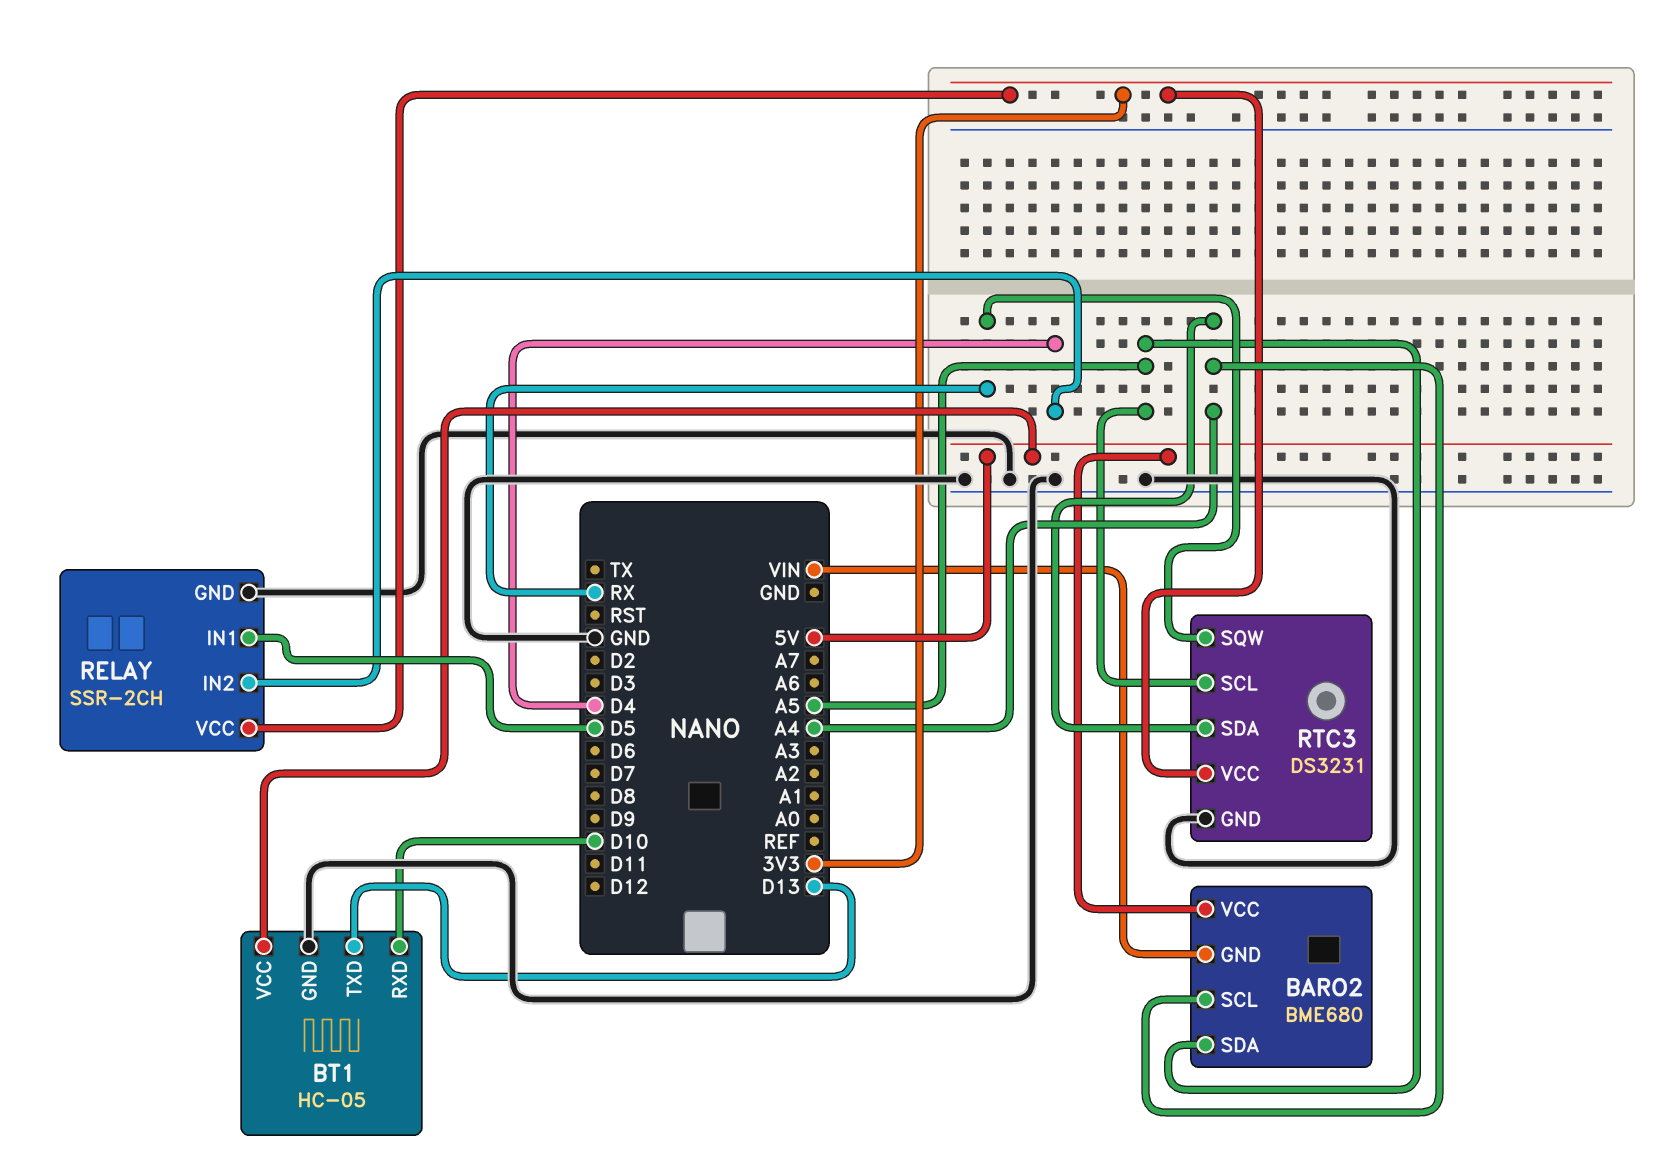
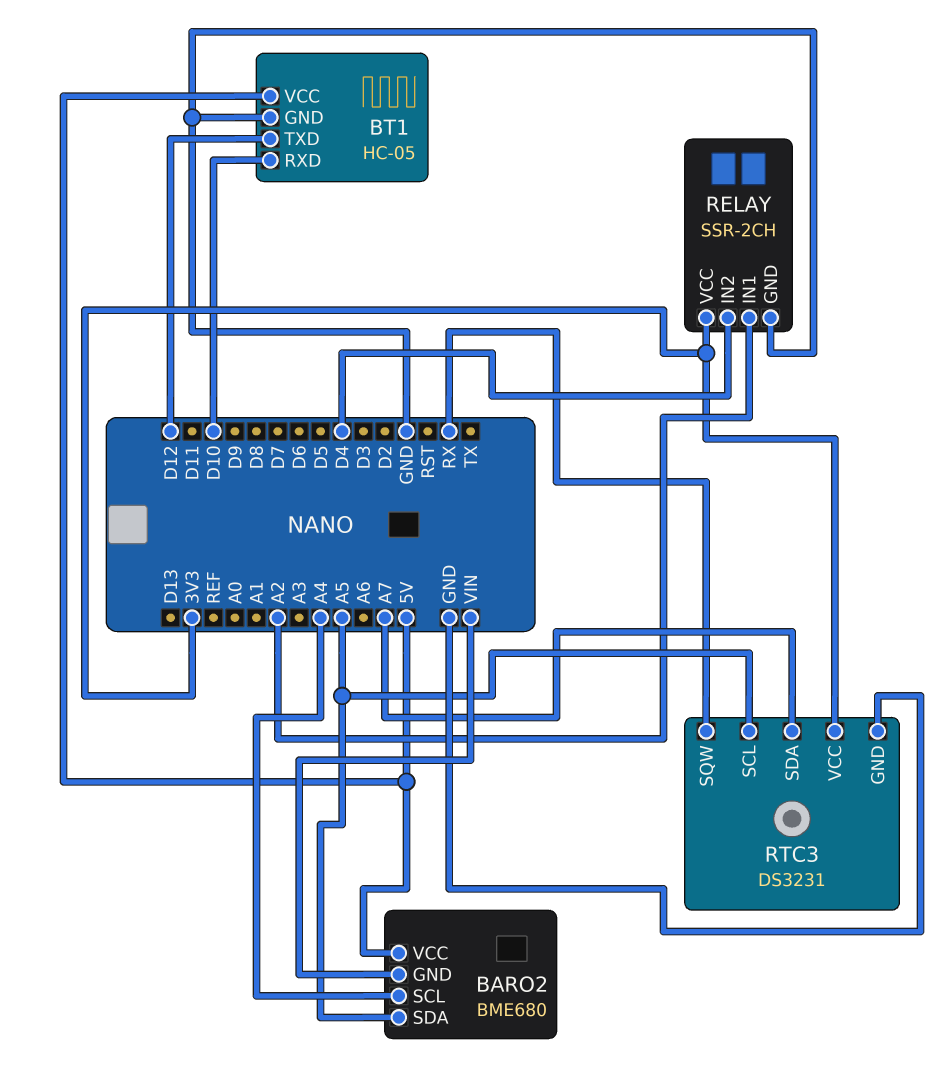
BT1 pin TXD: D13 -> D12
RELAY pin IN1: D5 -> A2
RTC3 pin SDA: A4 -> A7

